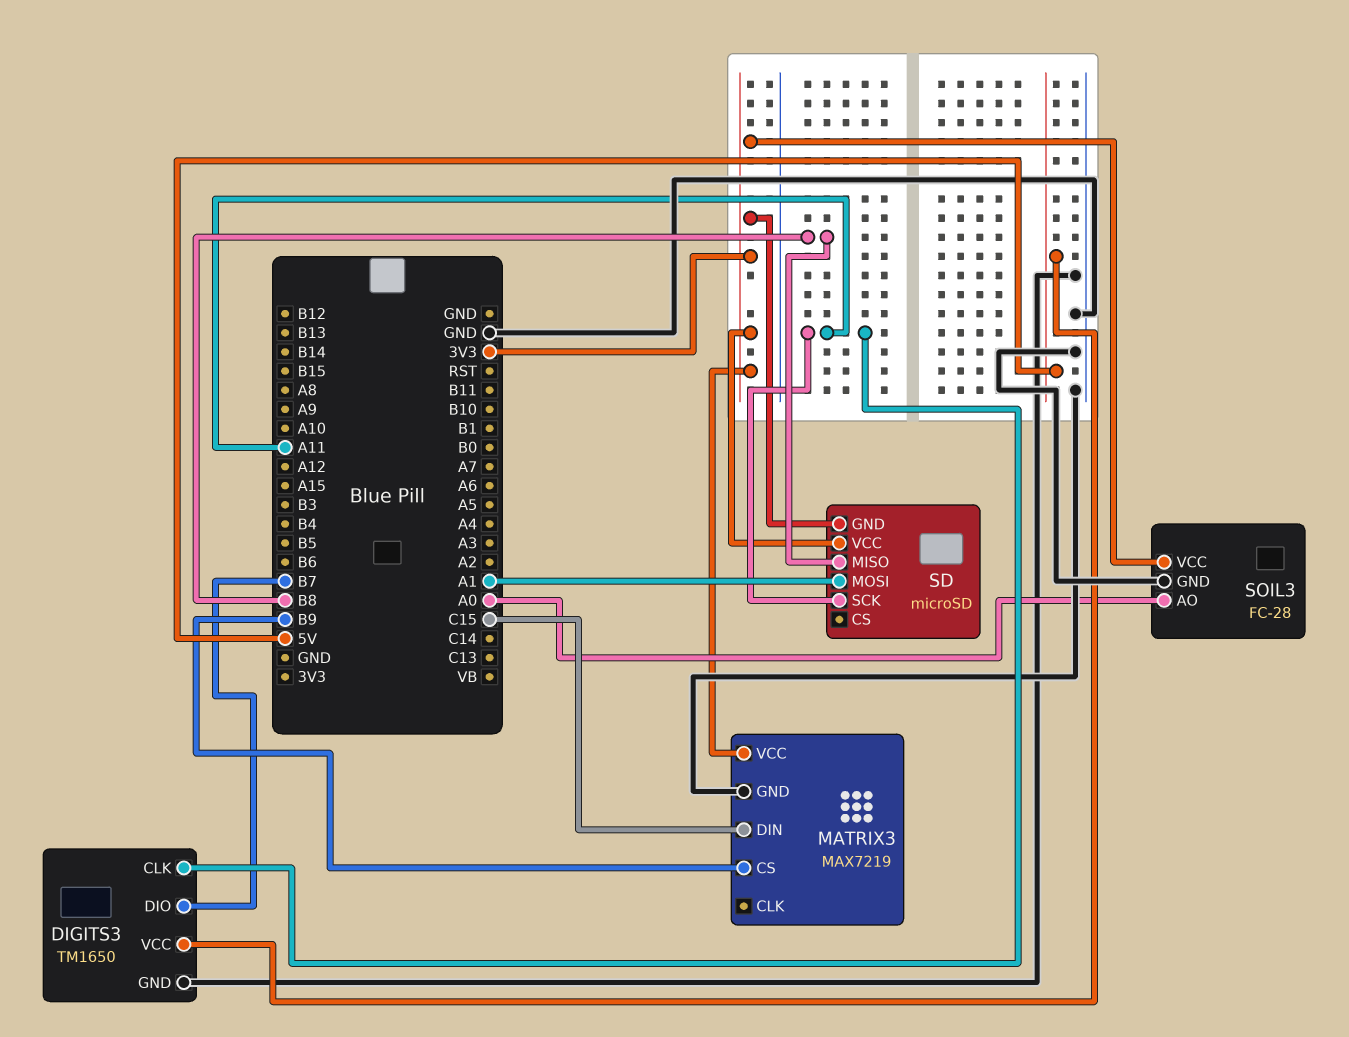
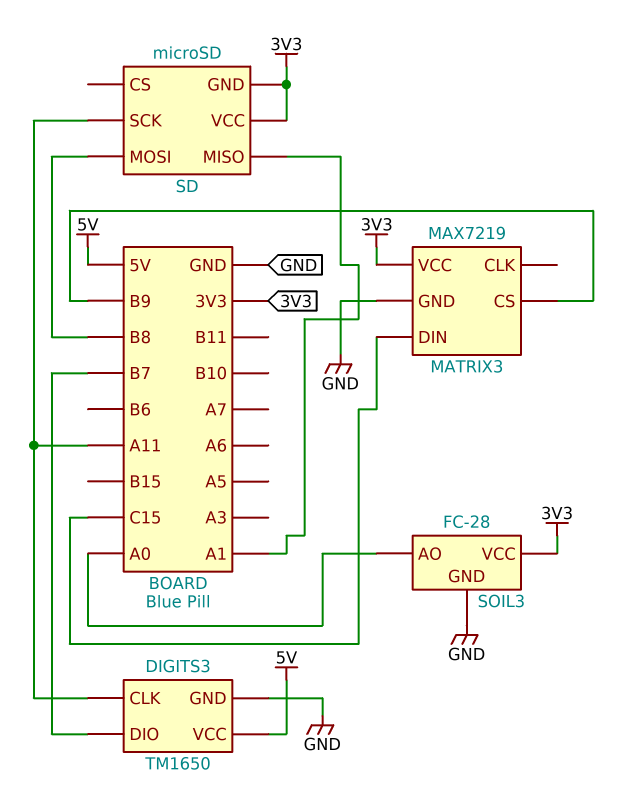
SD pin MISO: B8 -> A1
SD pin MOSI: A1 -> B8

